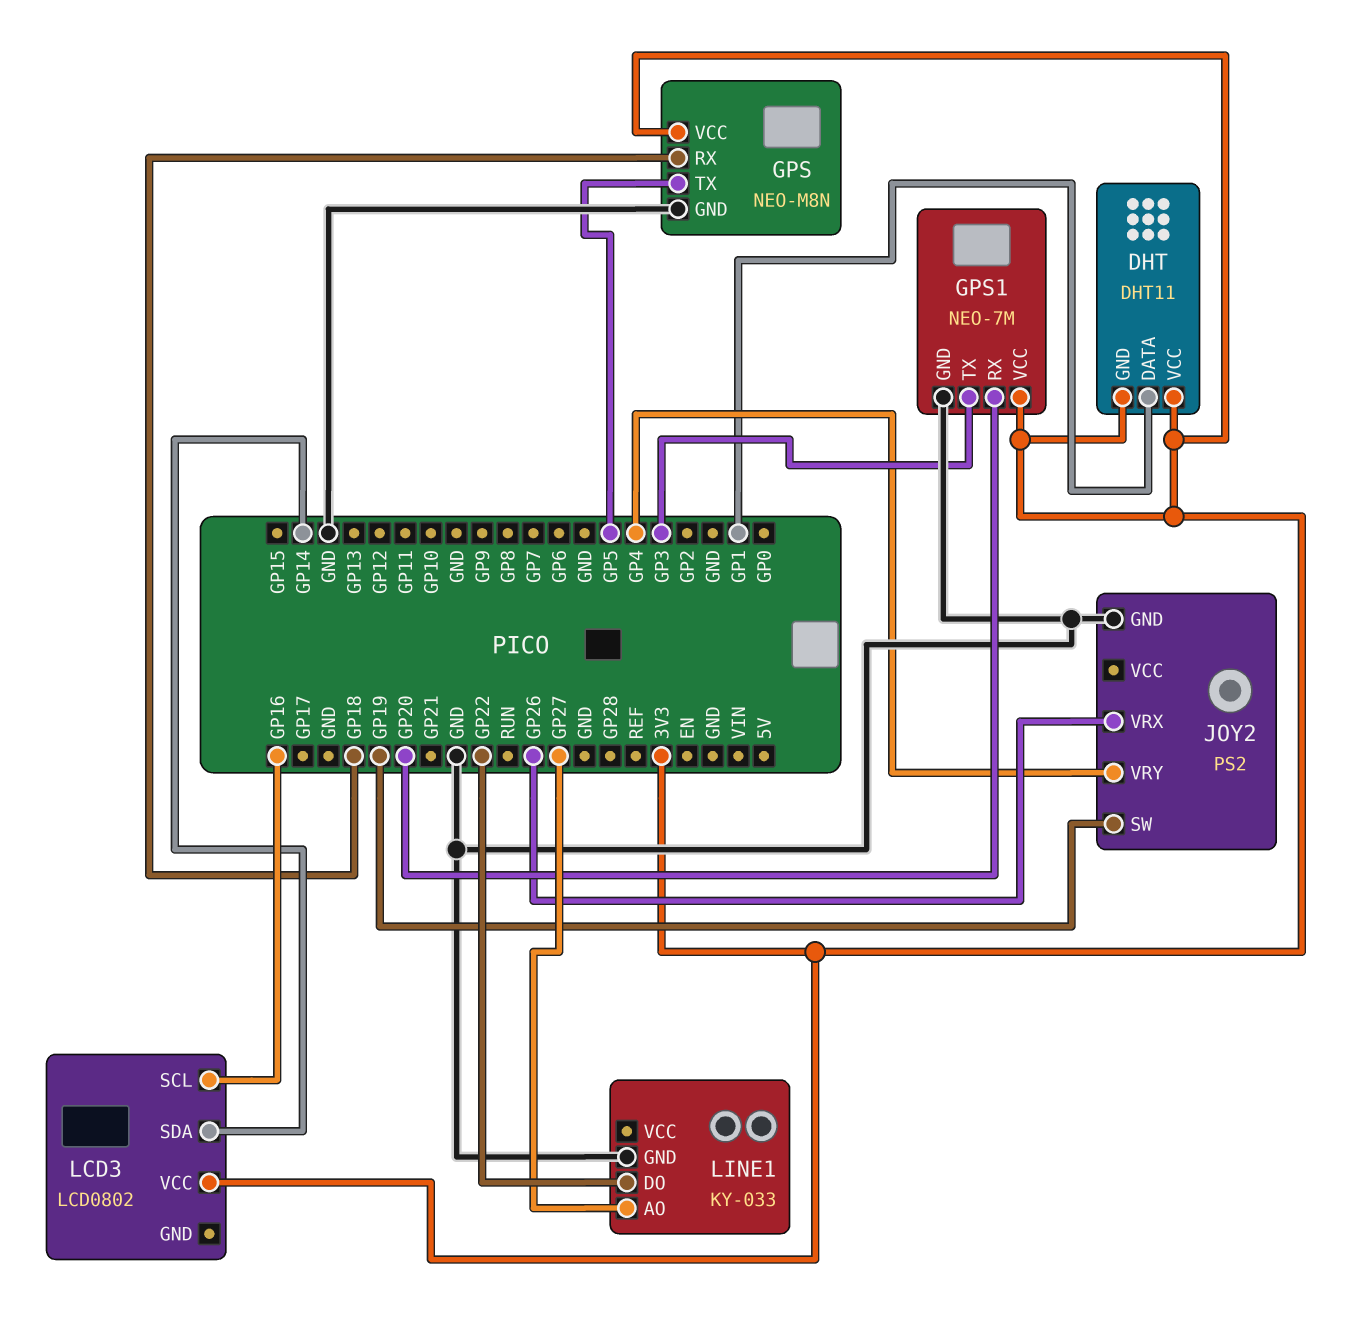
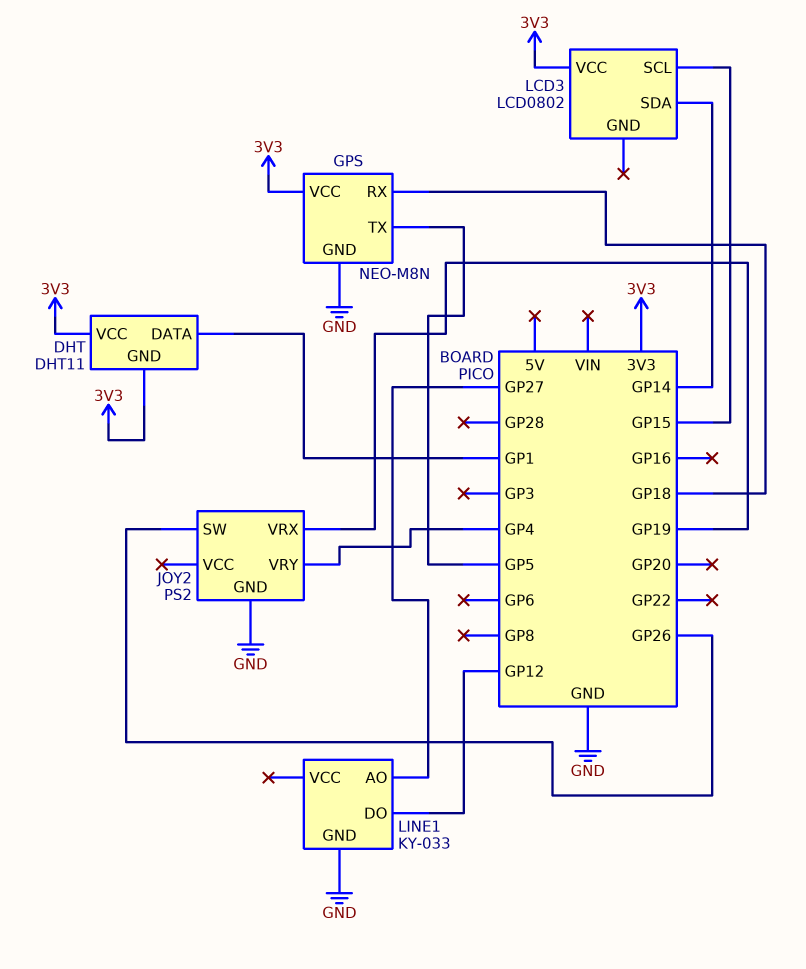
GPS1: NEO-7M -> none
GPS1 pin GND: GND -> none
GPS1 pin RX: GP20 -> none
GPS1 pin TX: GP3 -> none
GPS1 pin VCC: 3V3 -> none
JOY2 pin SW: GP19 -> GP26
JOY2 pin VRX: GP26 -> GP19
LCD3 pin SCL: GP16 -> GP15
LINE1 pin DO: GP22 -> GP12

